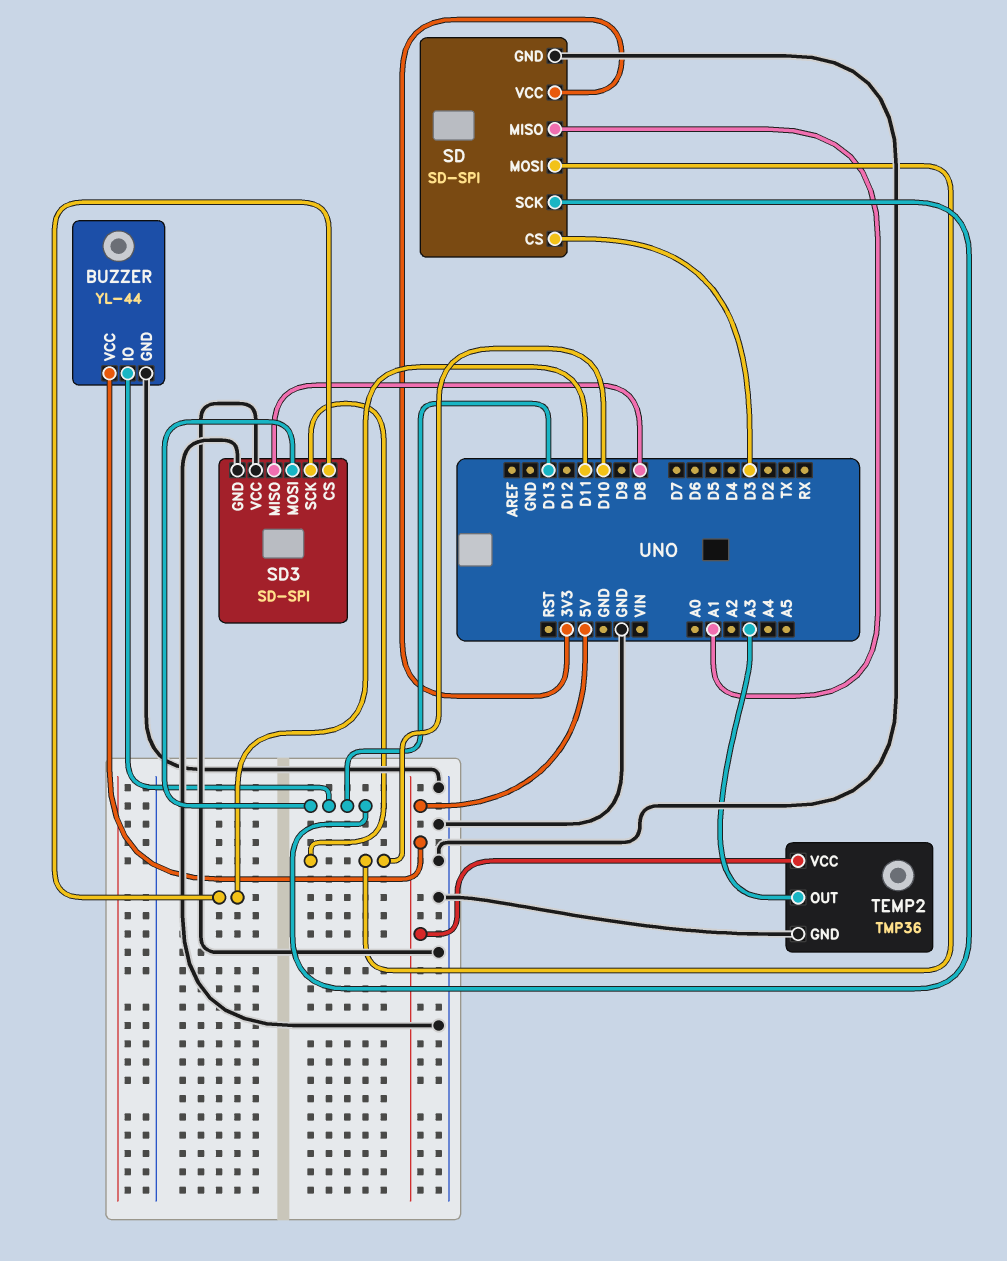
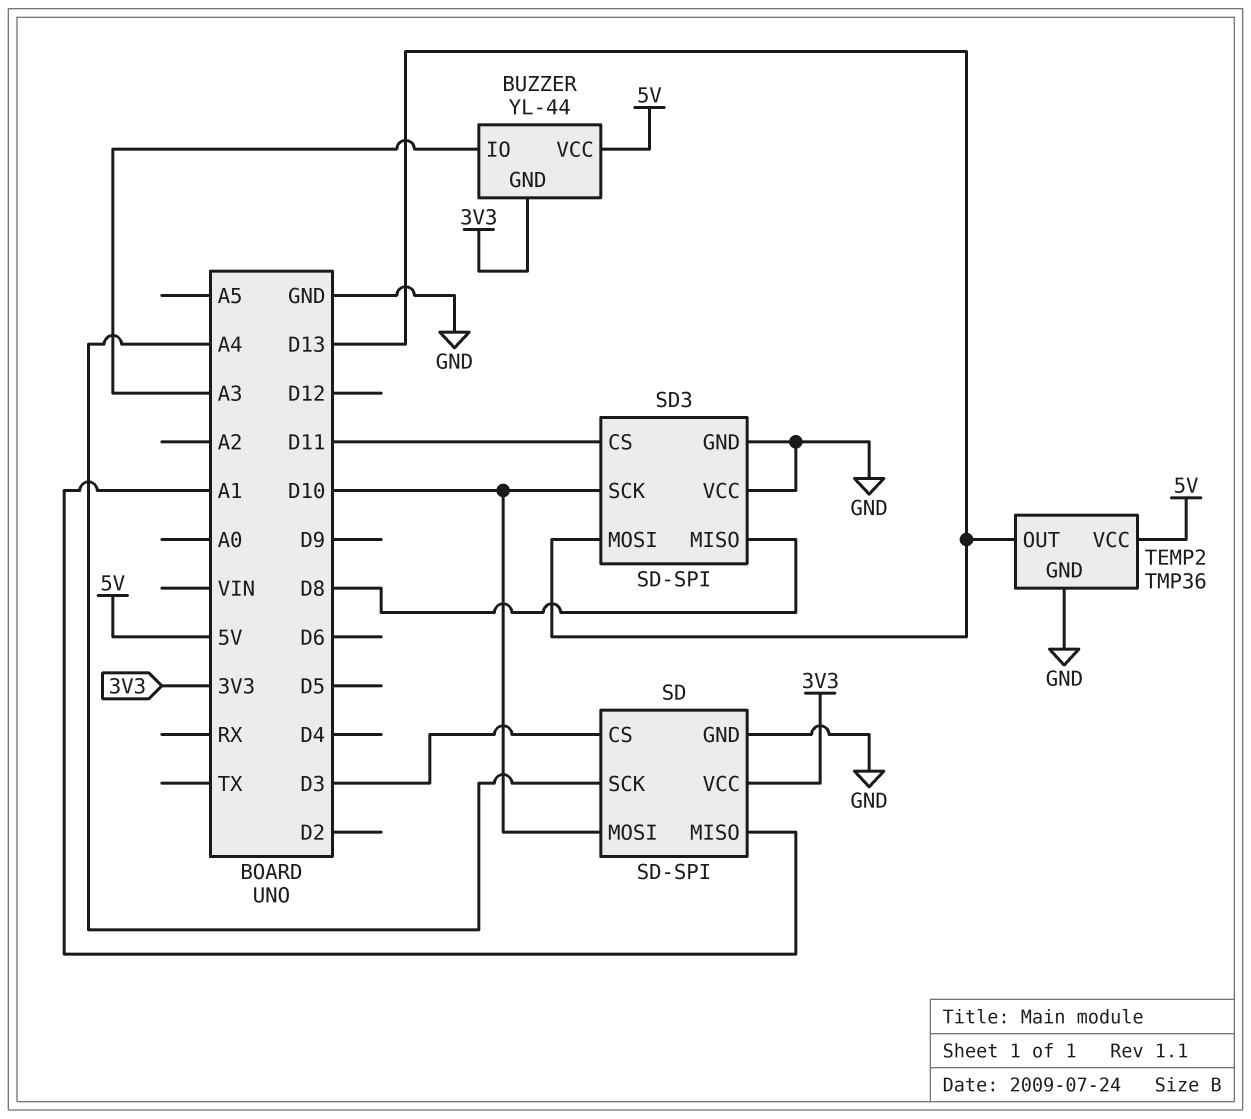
BUZZER pin GND: GND -> 3V3
BUZZER pin IO: D13 -> A3
SD pin SCK: D13 -> A4
TEMP2 pin OUT: A3 -> D13

